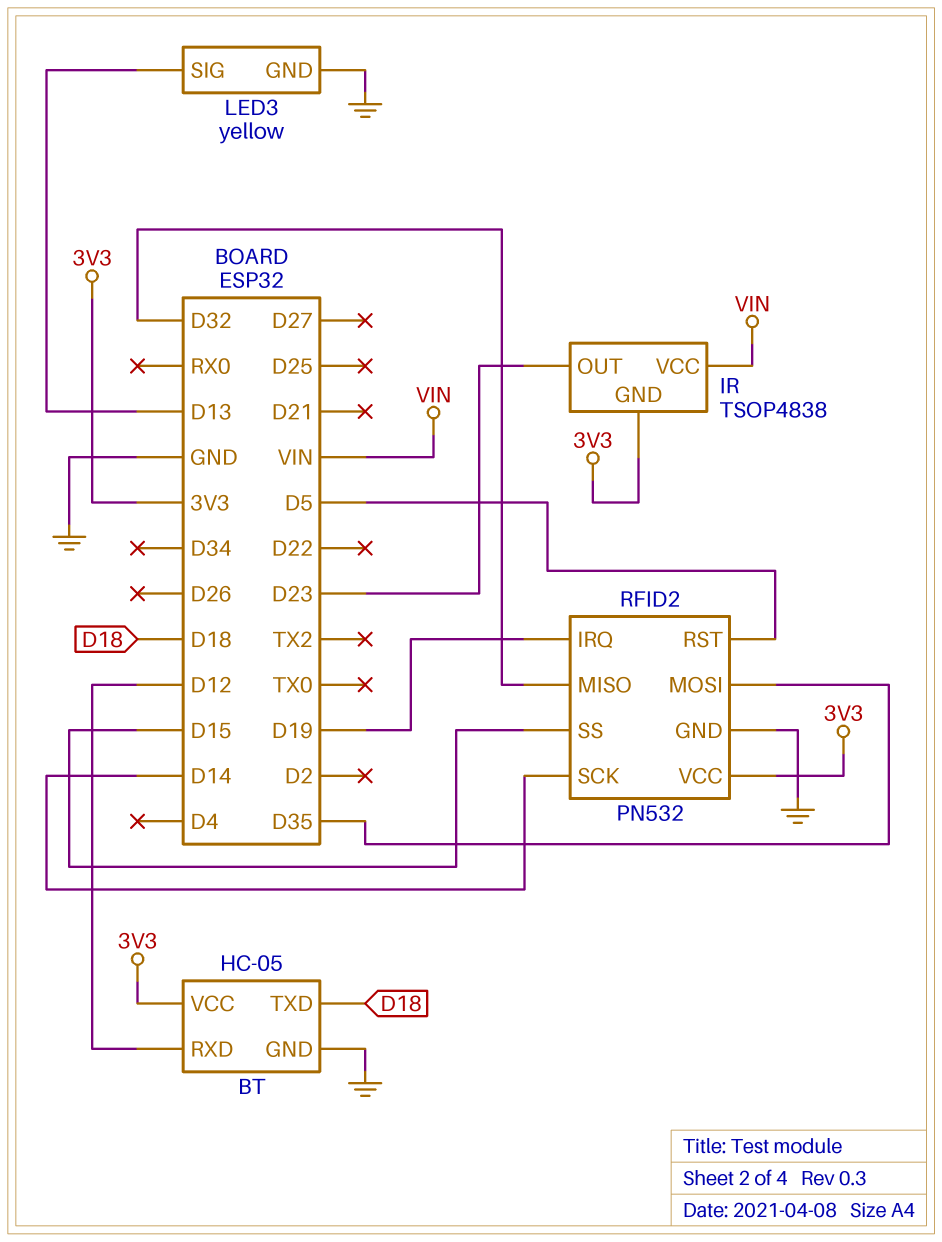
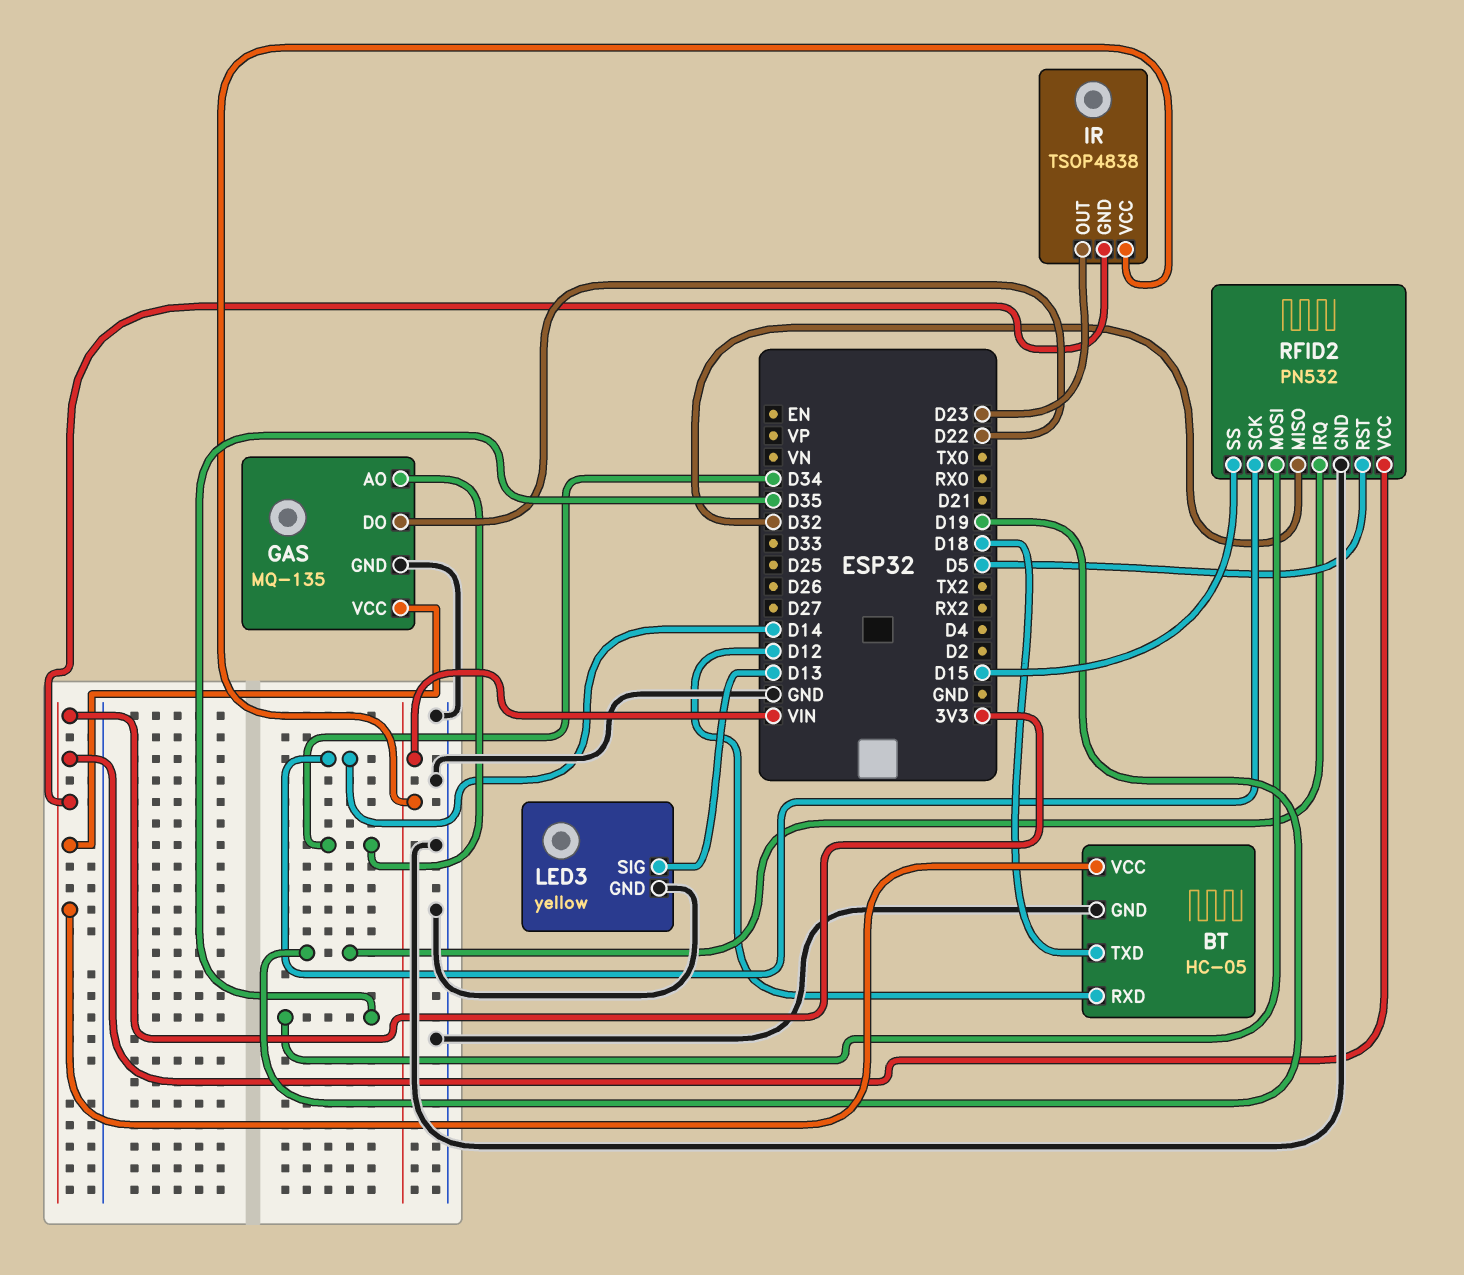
GAS: none -> MQ-135
GAS pin AO: none -> D34
GAS pin DO: none -> D22
GAS pin GND: none -> GND
GAS pin VCC: none -> 3V3

